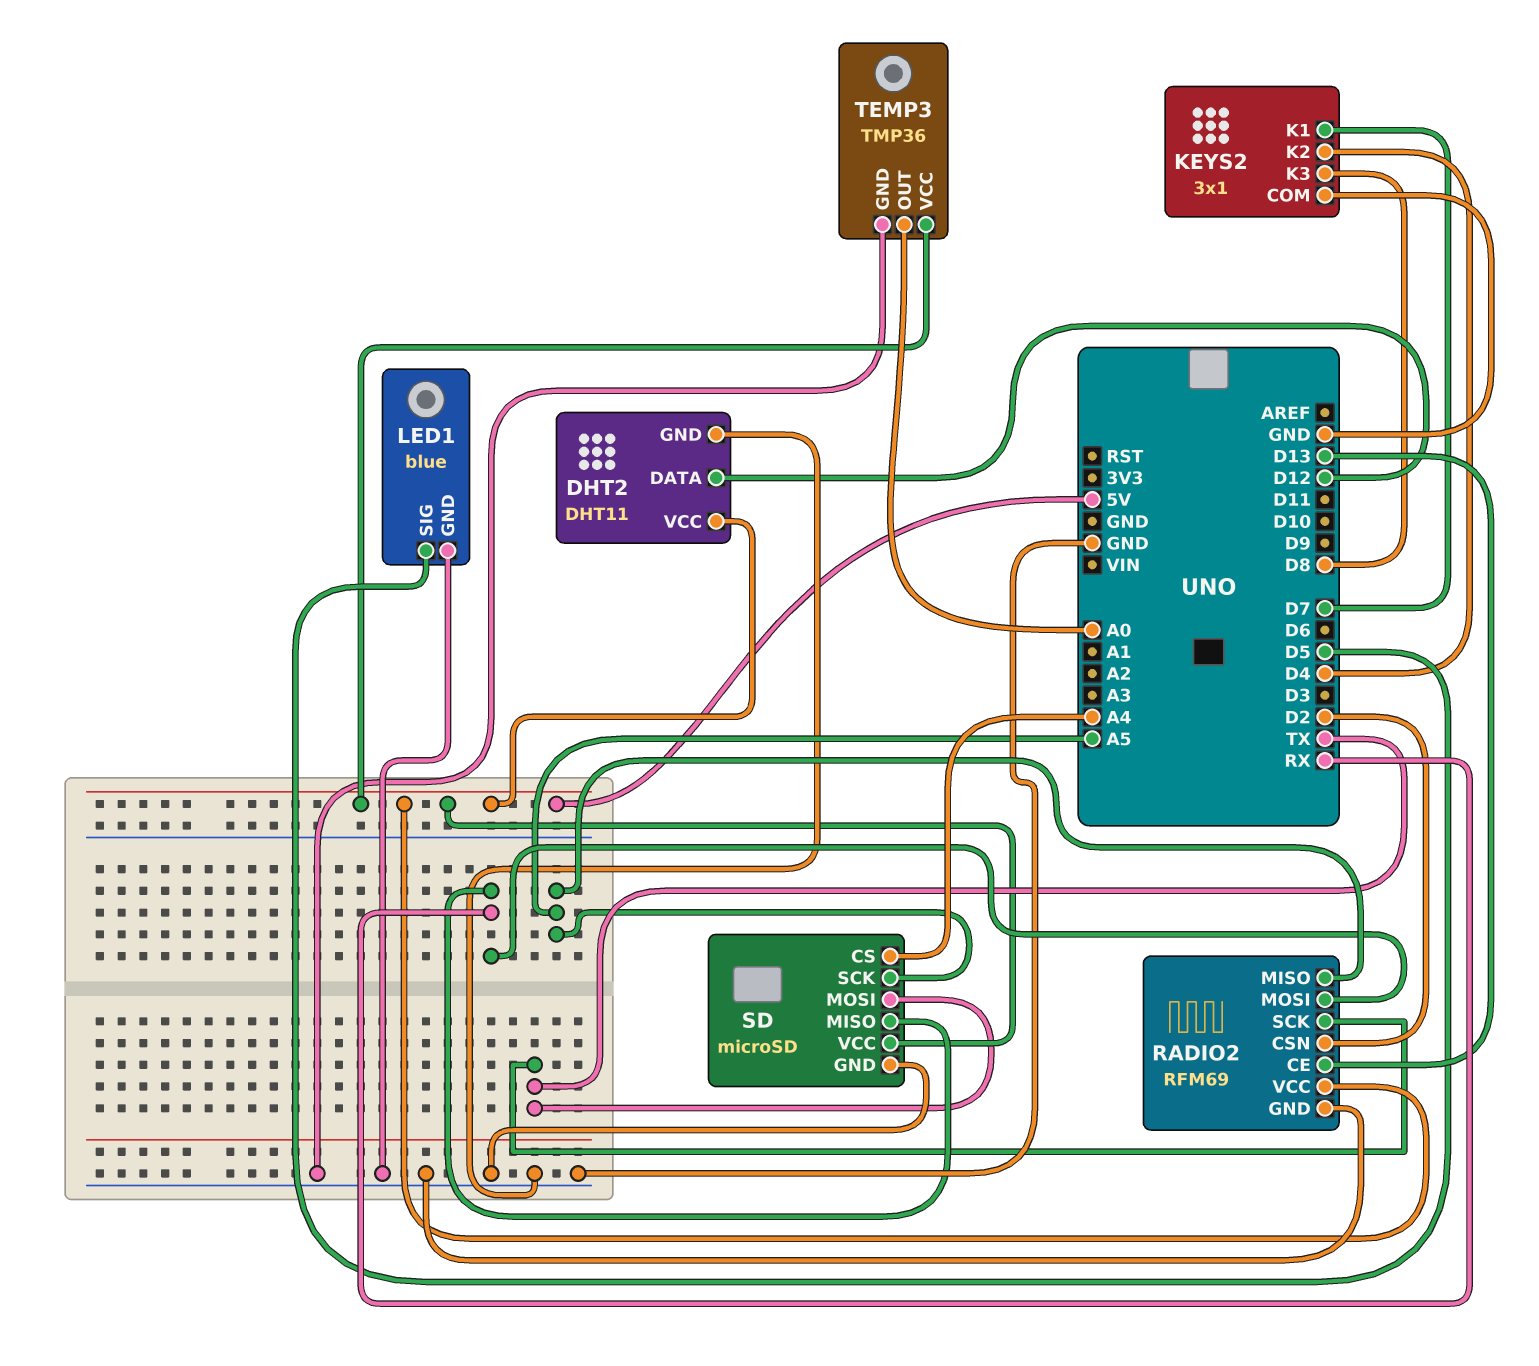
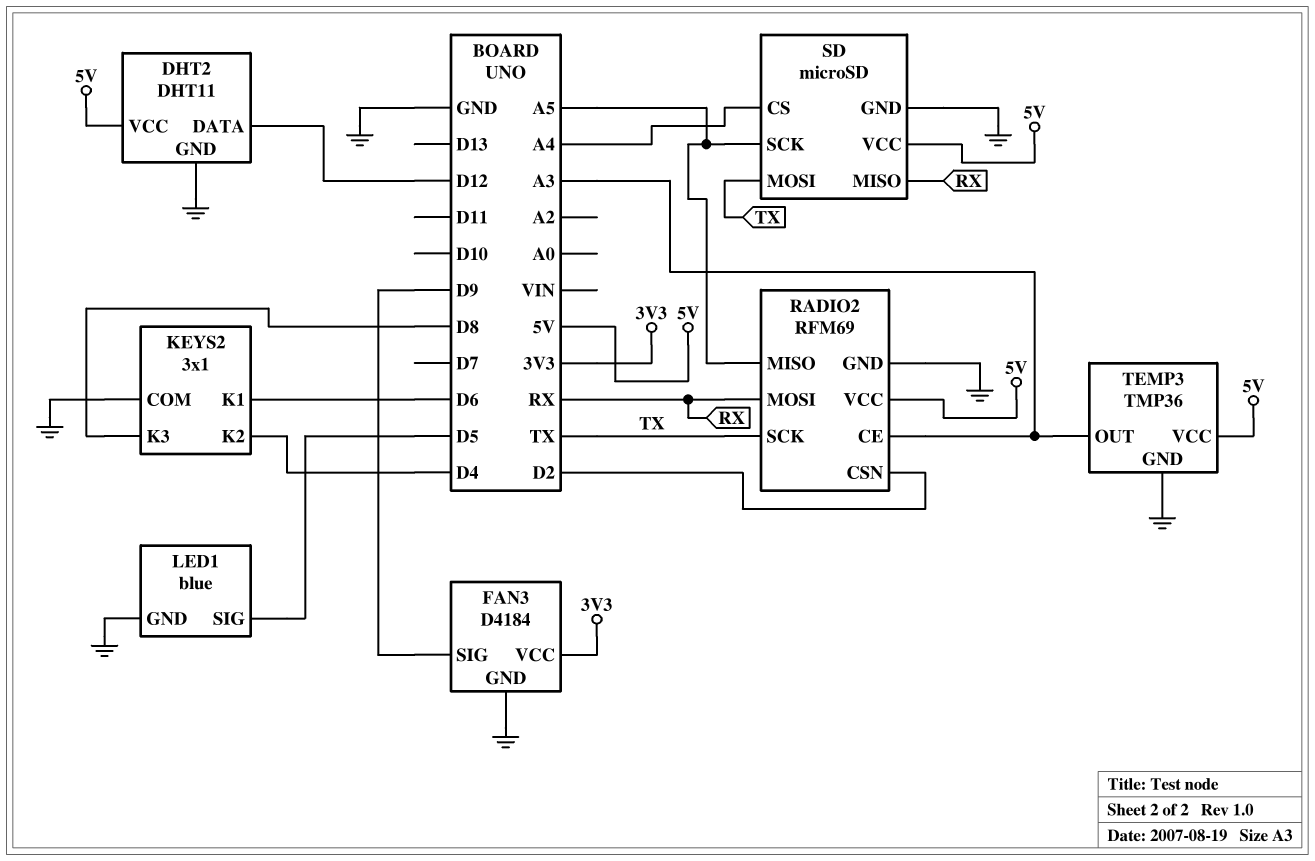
FAN3: none -> D4184
FAN3 pin GND: none -> GND
FAN3 pin SIG: none -> D9
FAN3 pin VCC: none -> 3V3
KEYS2 pin K1: D7 -> D6
RADIO2 pin CE: D13 -> A3
TEMP3 pin OUT: A0 -> A3

